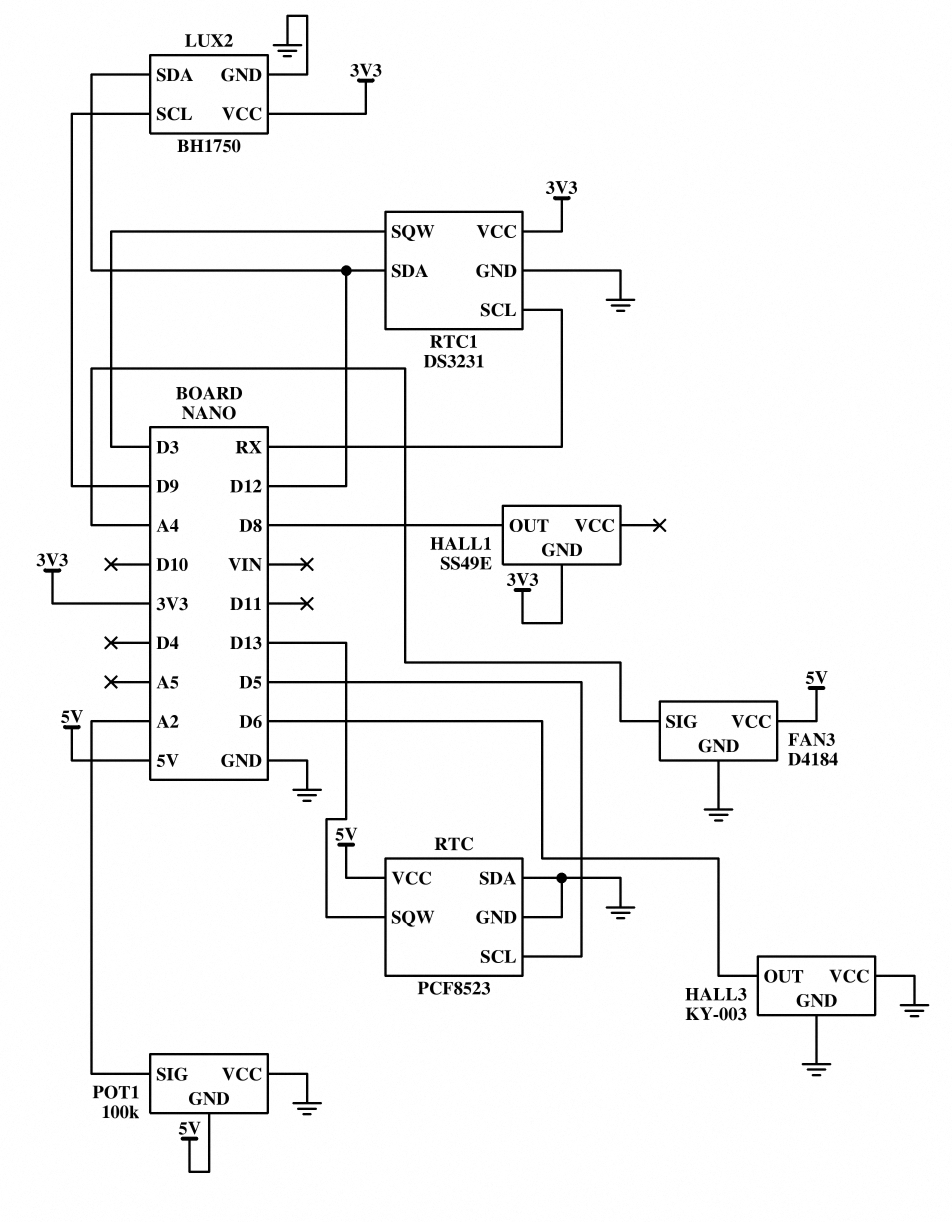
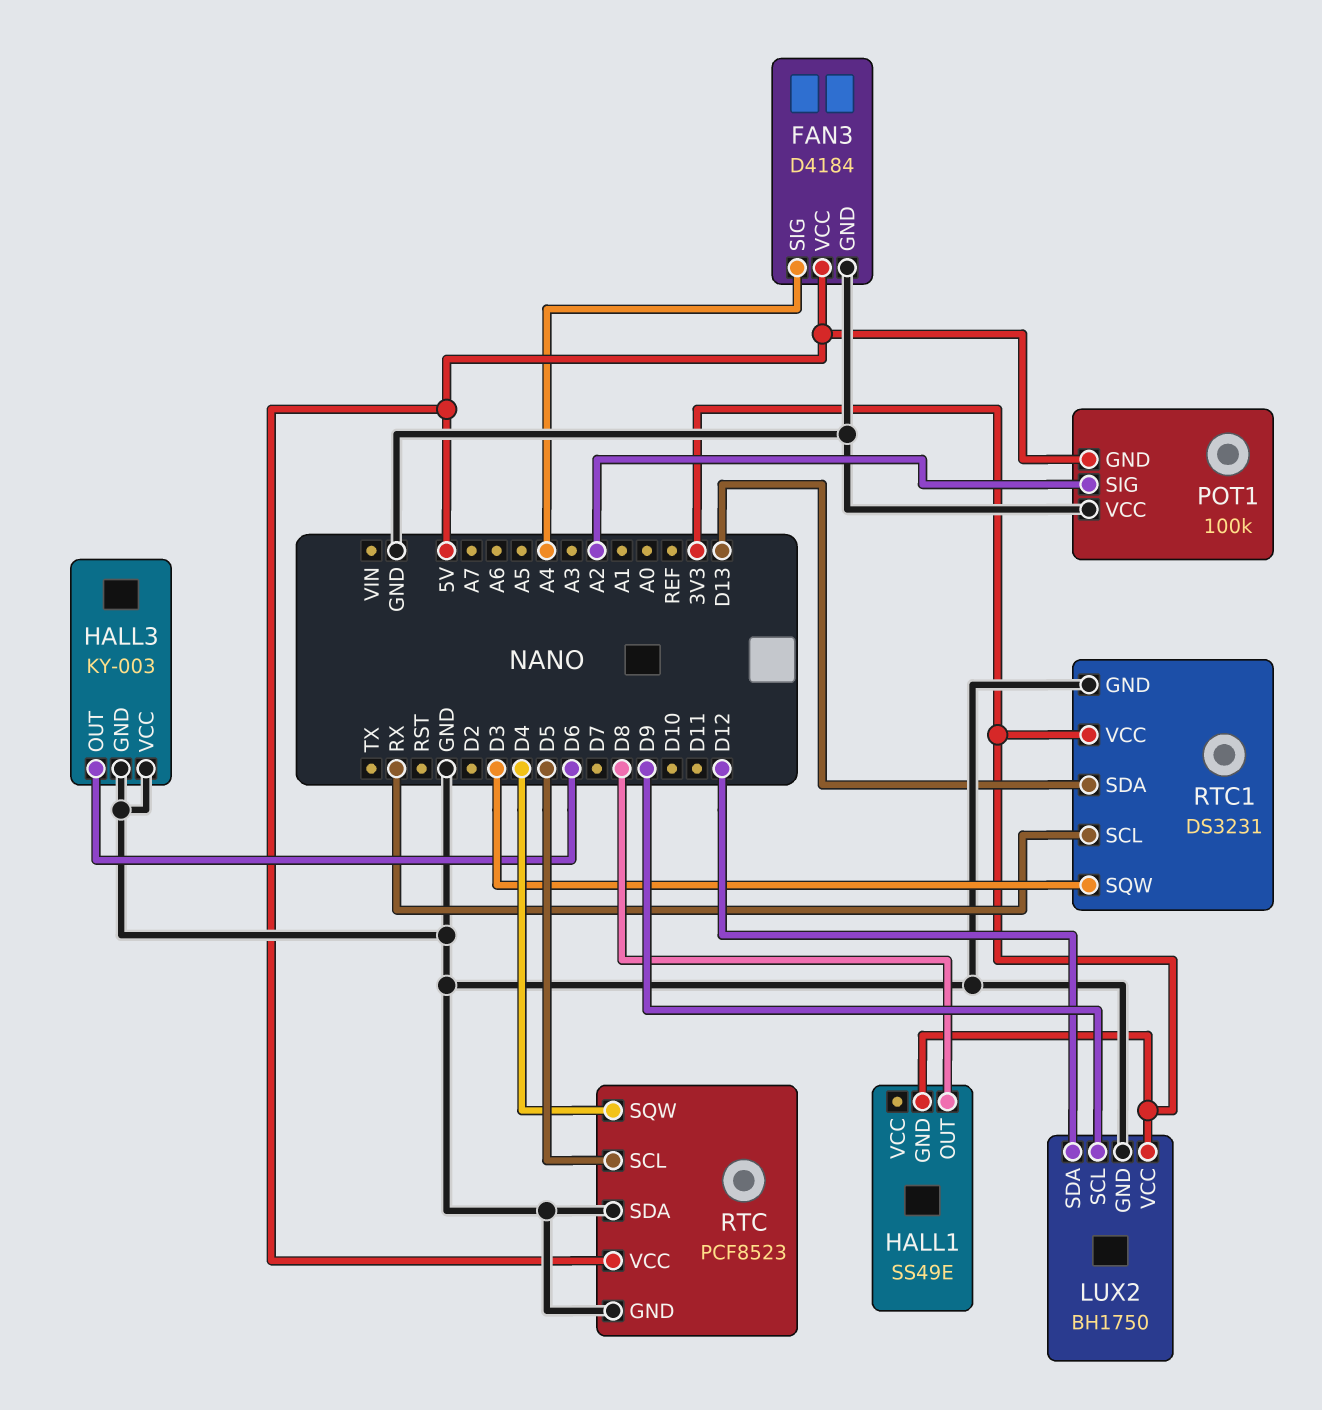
RTC pin SQW: D13 -> D4
RTC1 pin SDA: D12 -> D13

